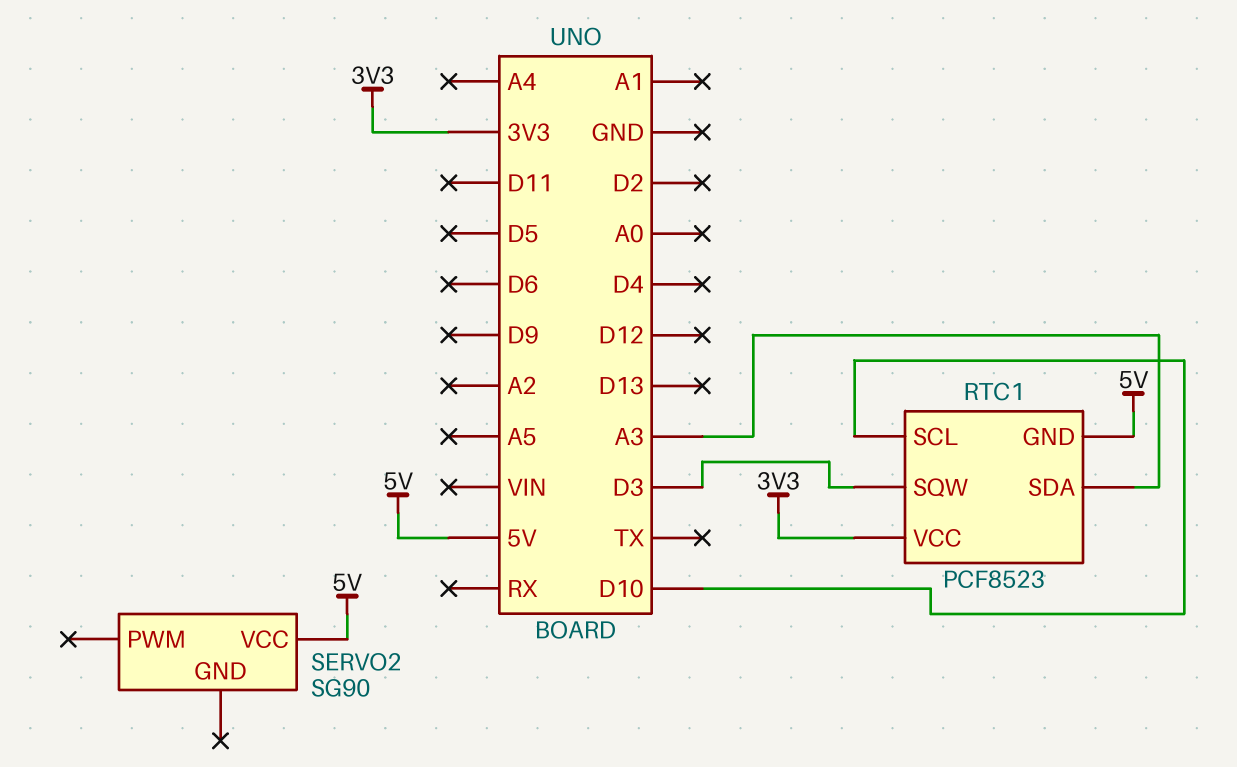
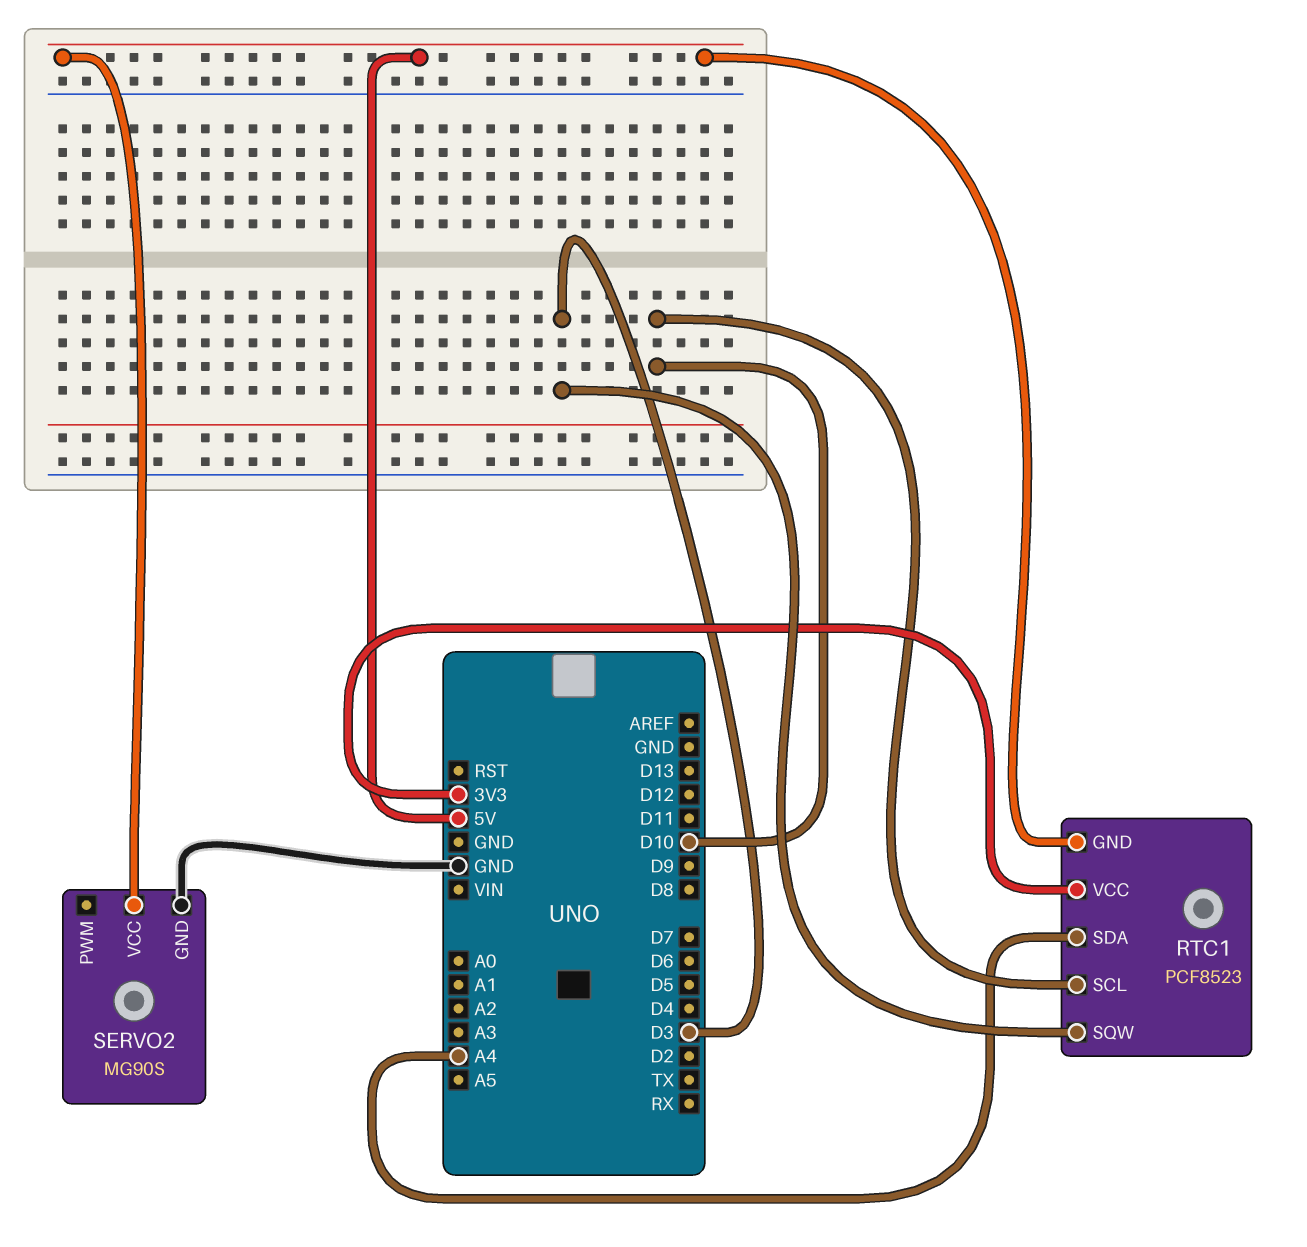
RTC1 pin SDA: A3 -> A4
SERVO2: SG90 -> MG90S
SERVO2 pin GND: none -> GND

